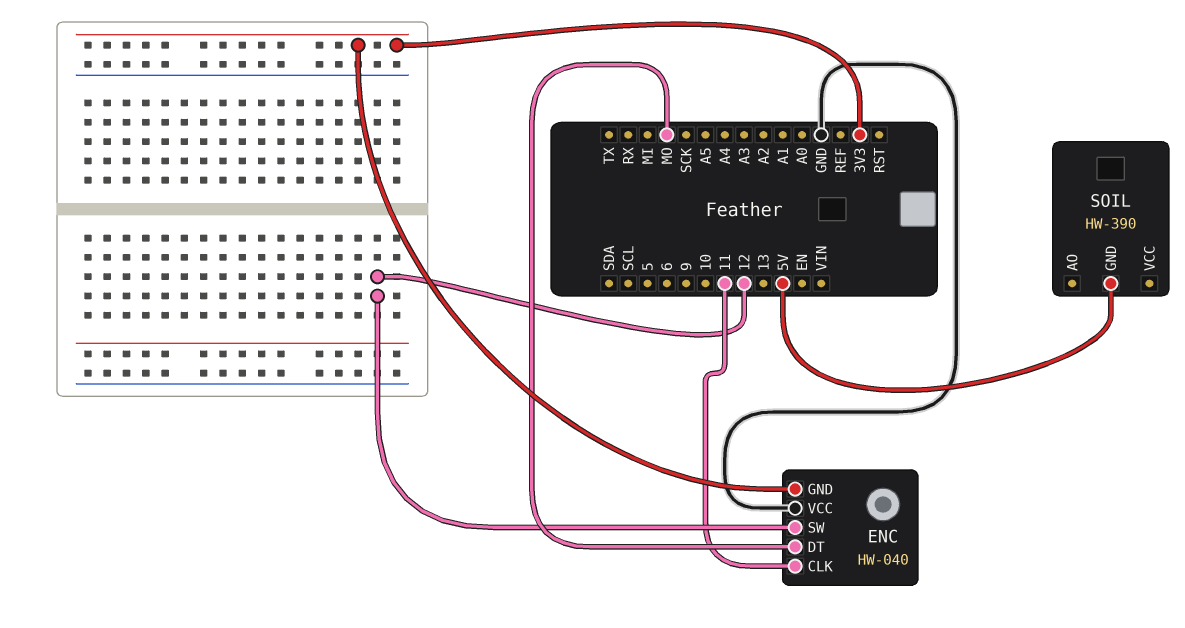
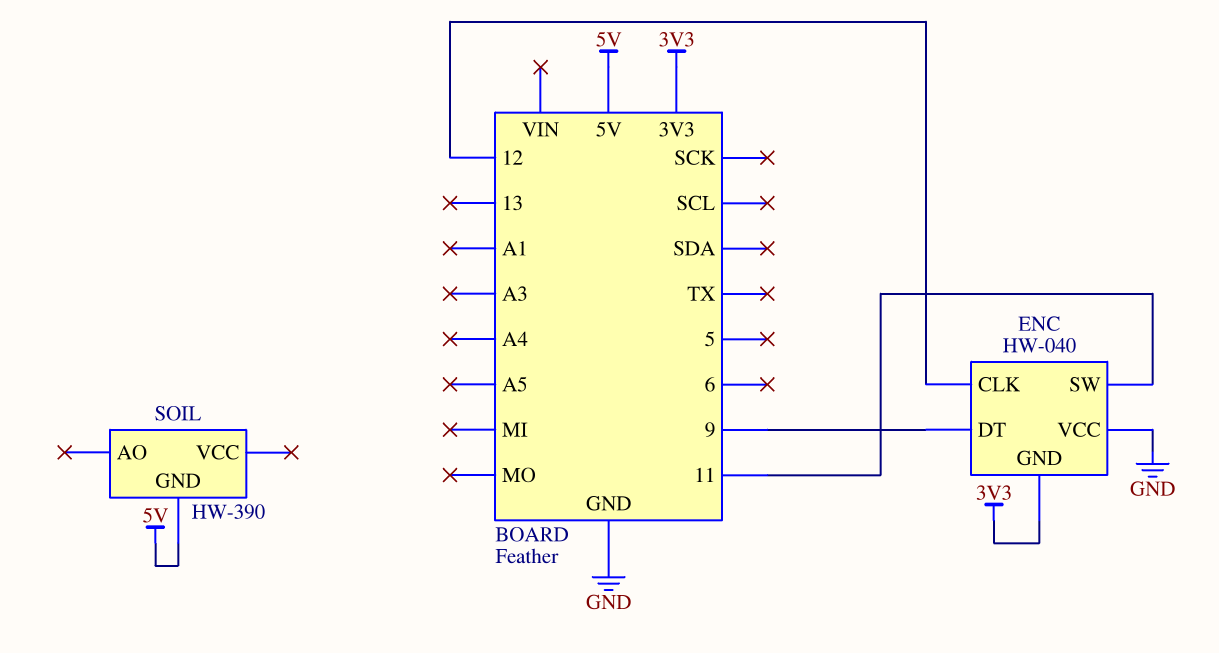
ENC pin CLK: 11 -> 12
ENC pin DT: MO -> 9
ENC pin SW: 12 -> 11

